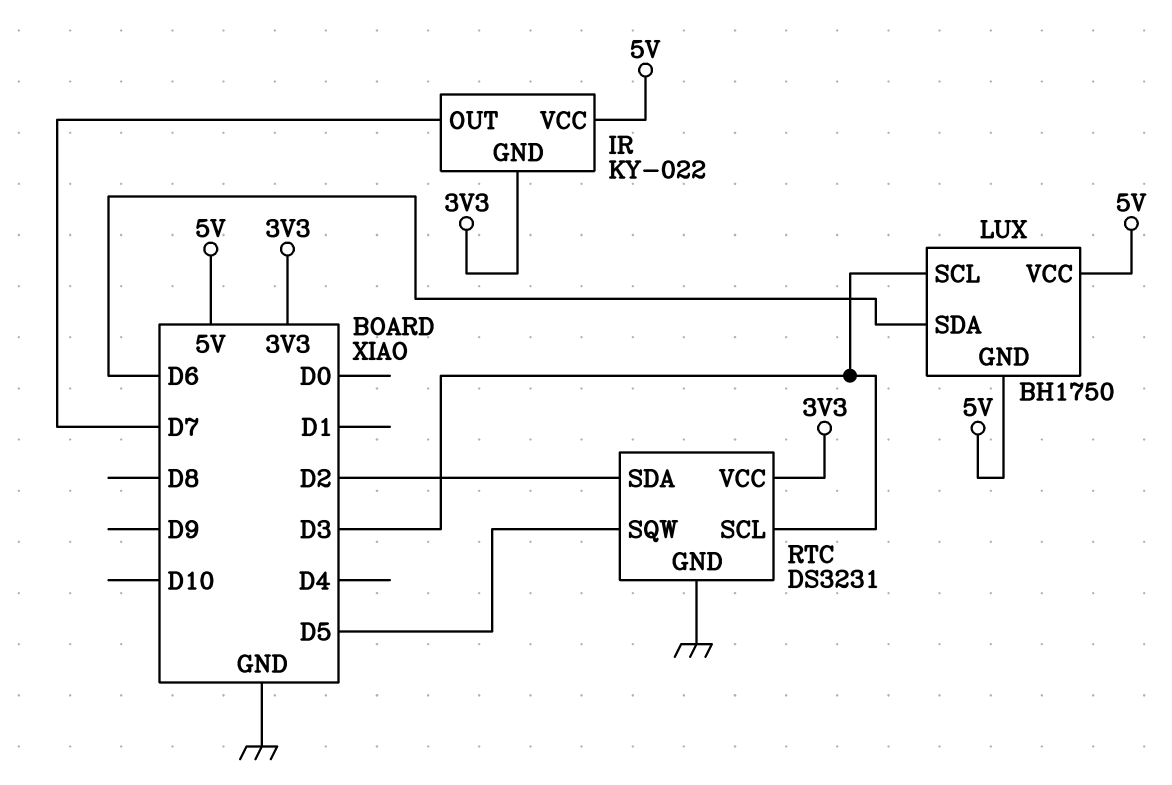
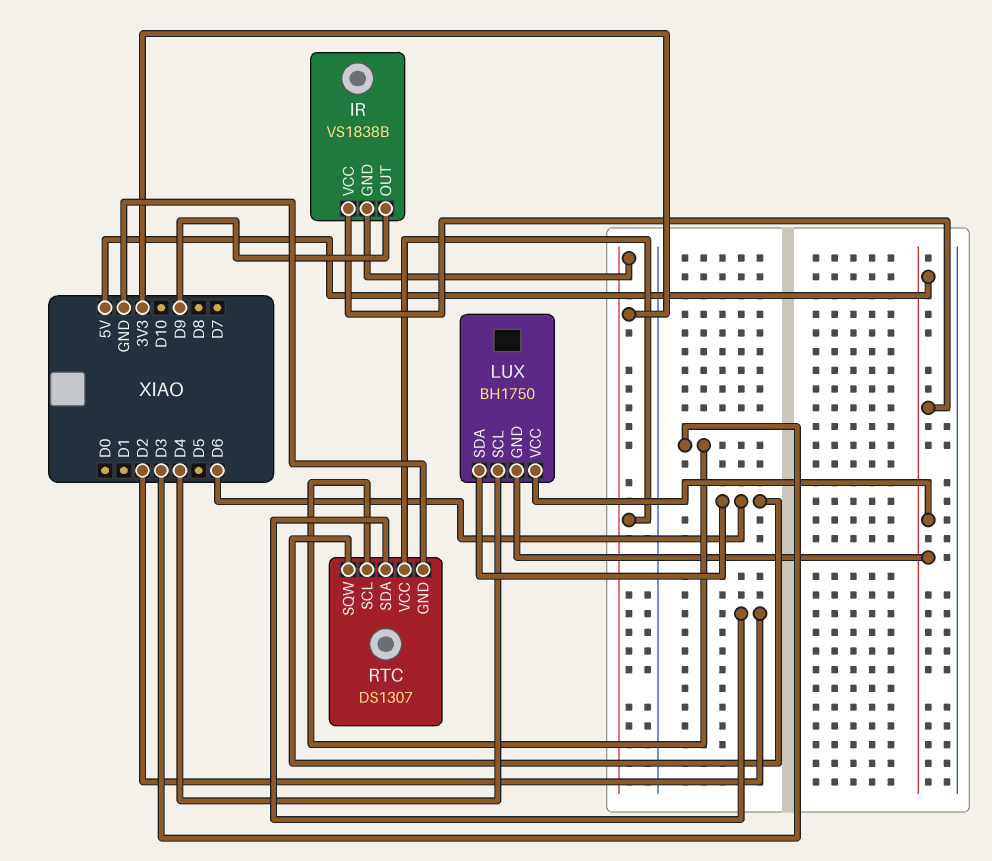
IR: KY-022 -> VS1838B
IR pin OUT: D7 -> D9
LUX pin SCL: D3 -> D4
RTC: DS3231 -> DS1307
RTC pin SQW: D5 -> D6

